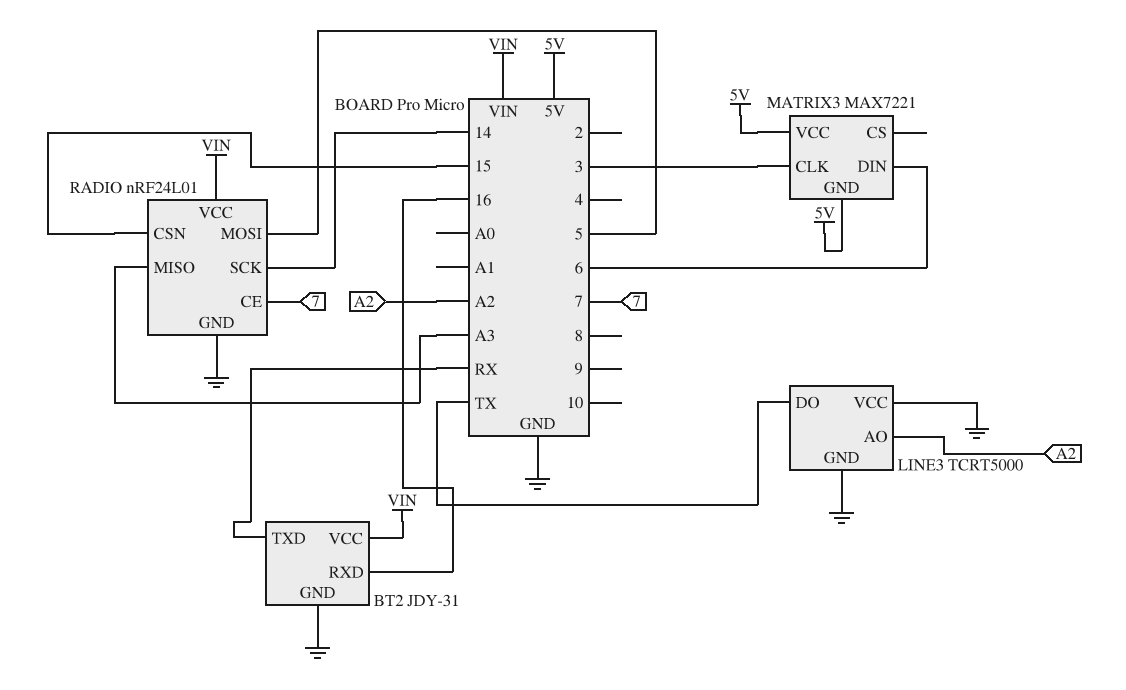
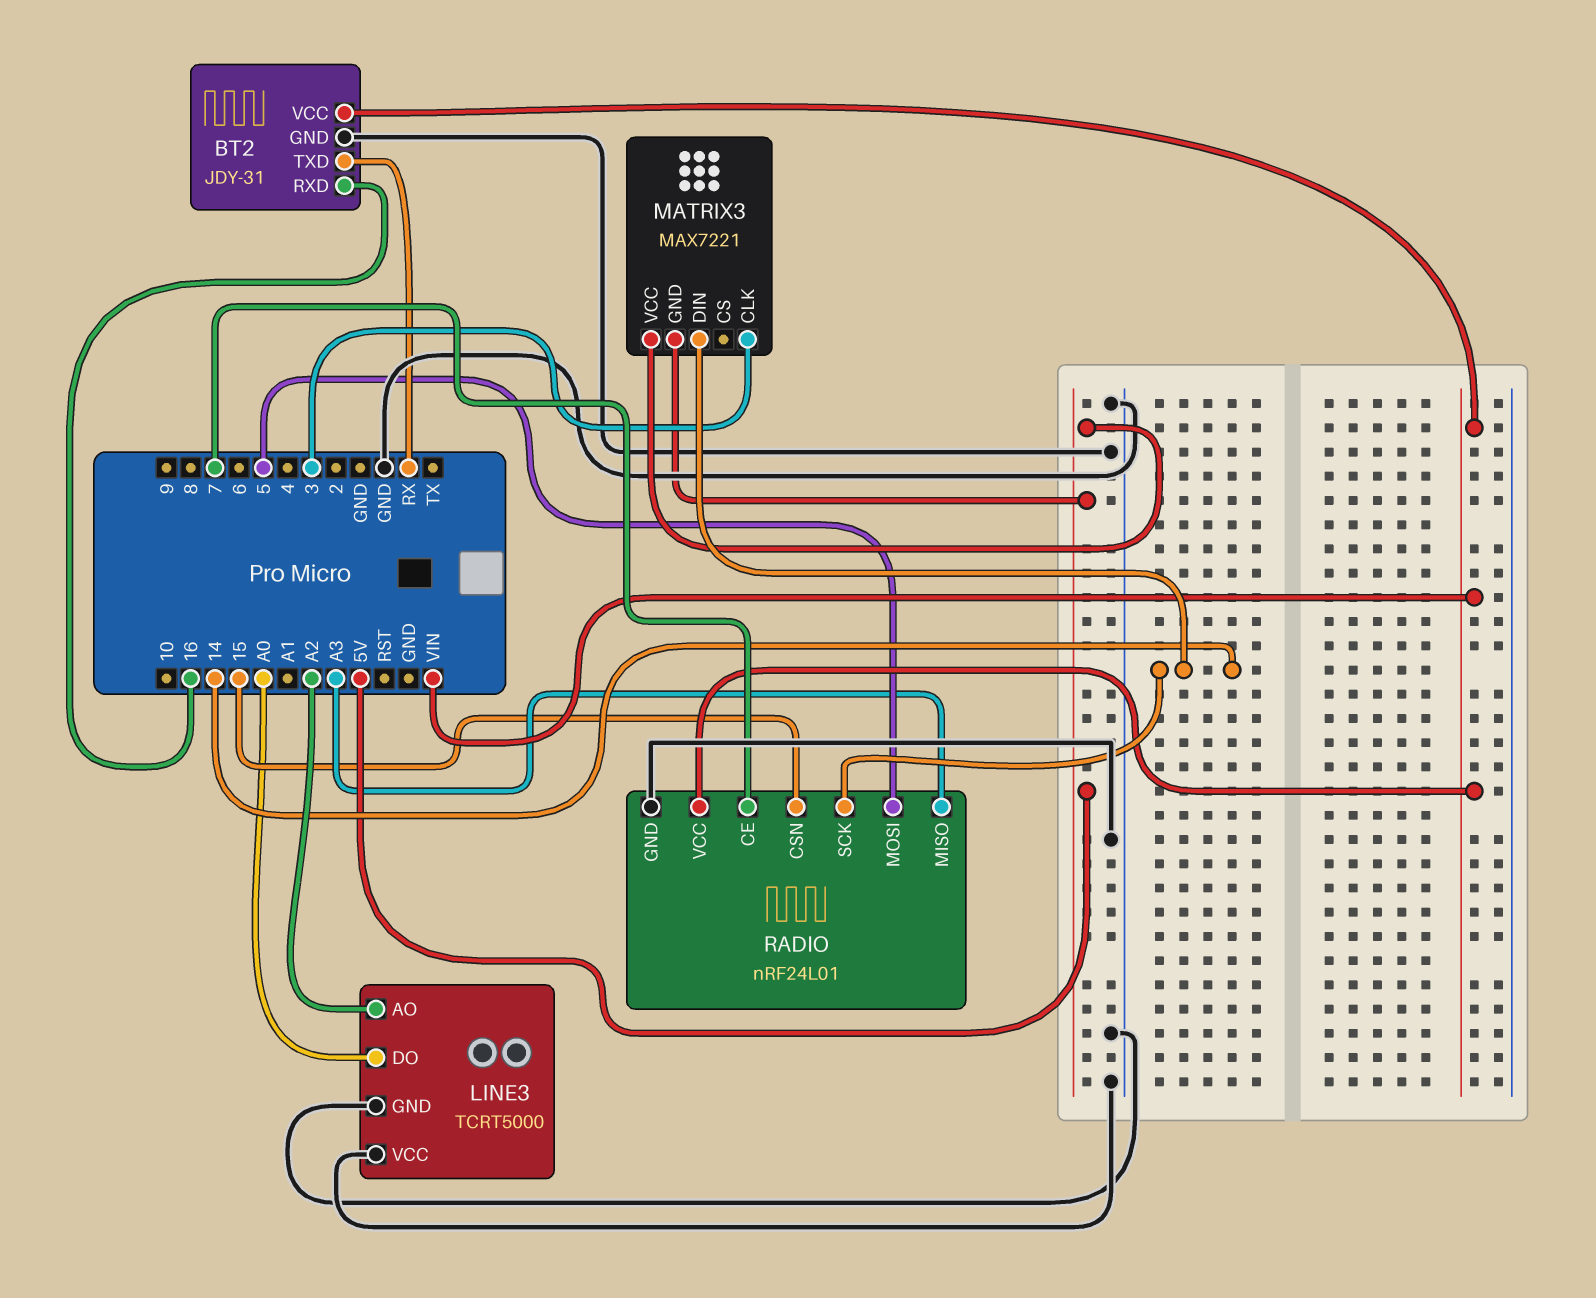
LINE3 pin DO: TX -> A0
MATRIX3 pin DIN: 6 -> 14

